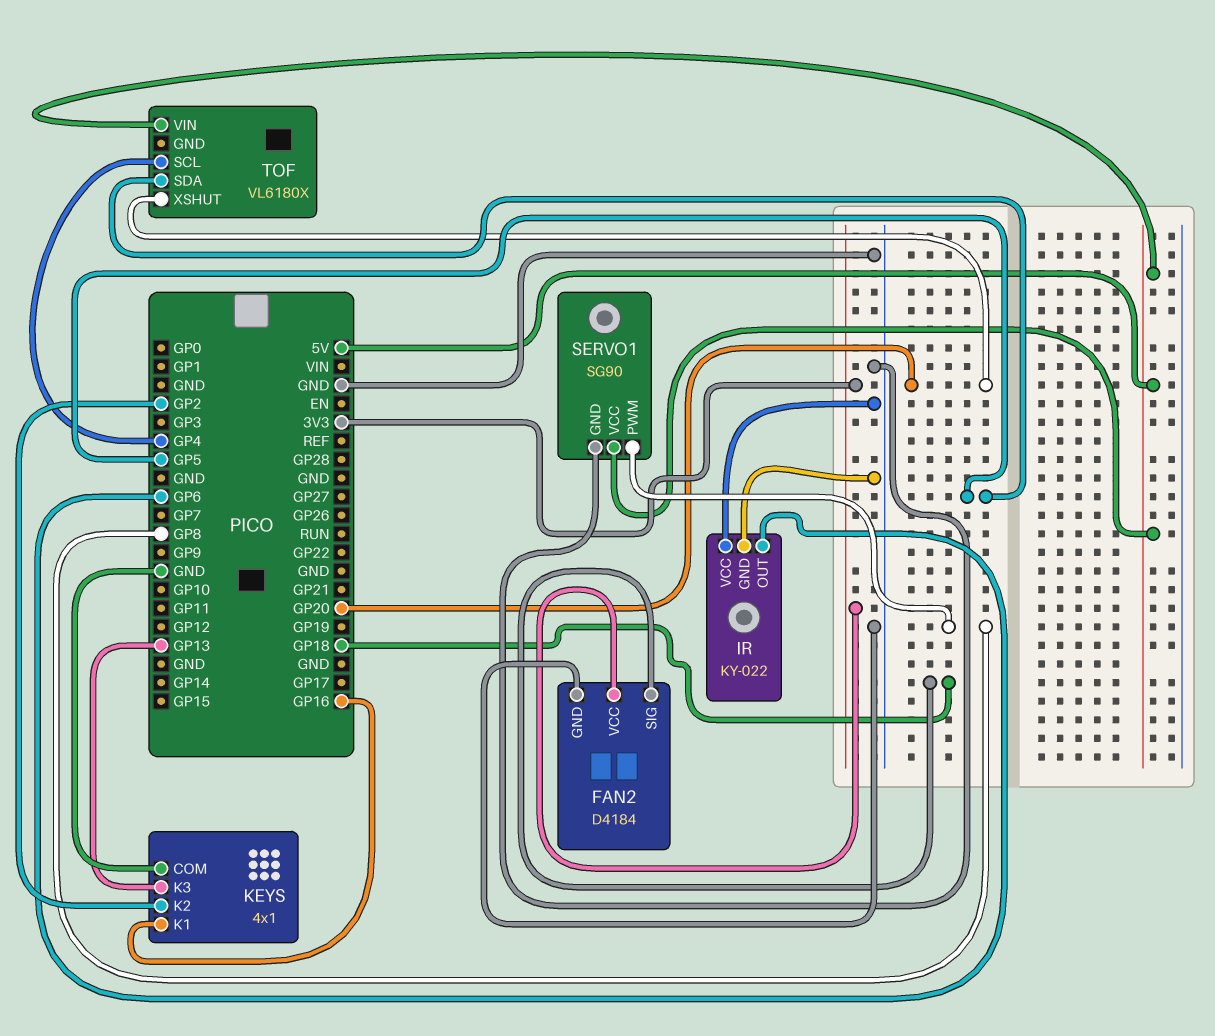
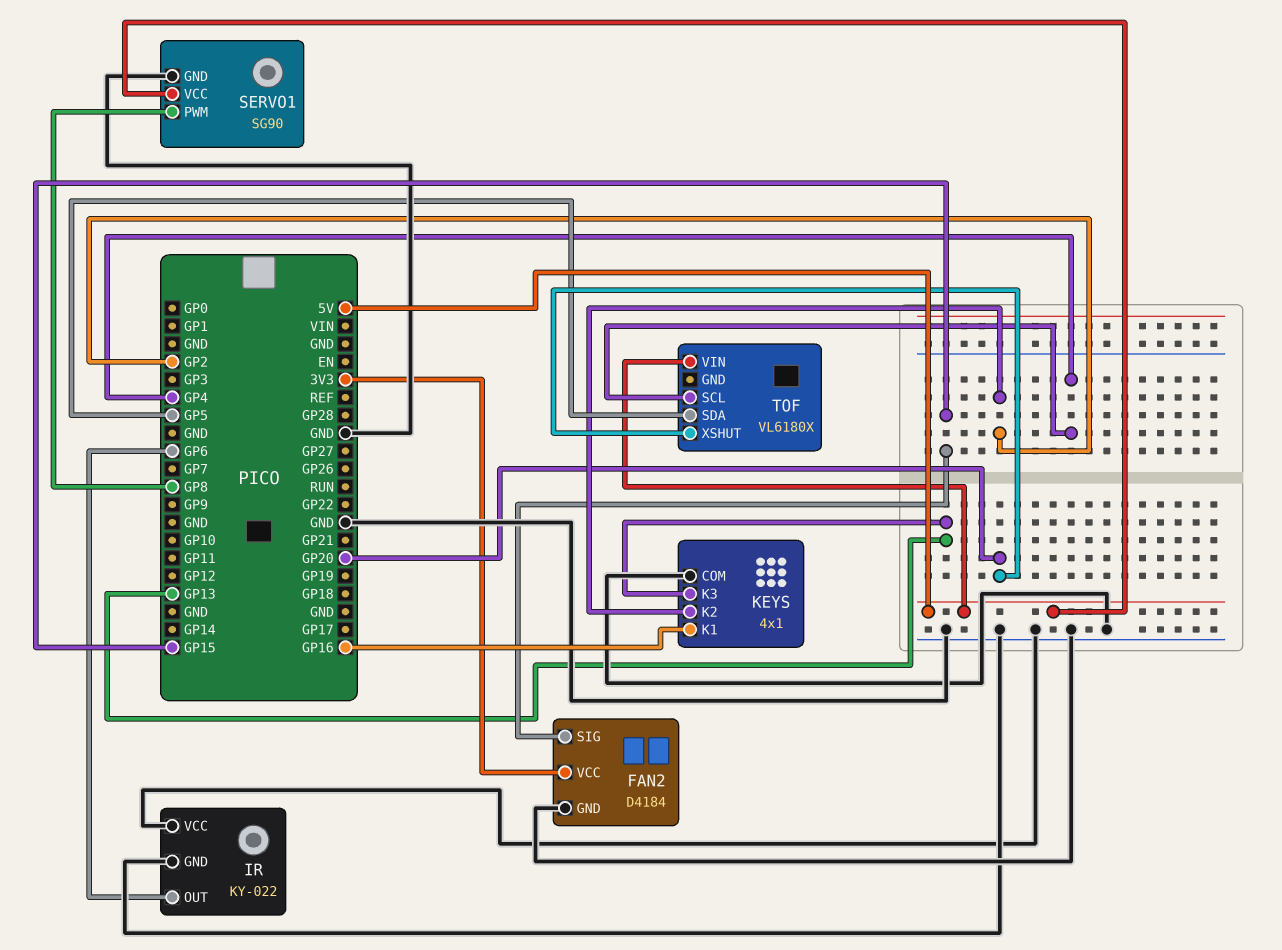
FAN2 pin SIG: GP18 -> GP15

